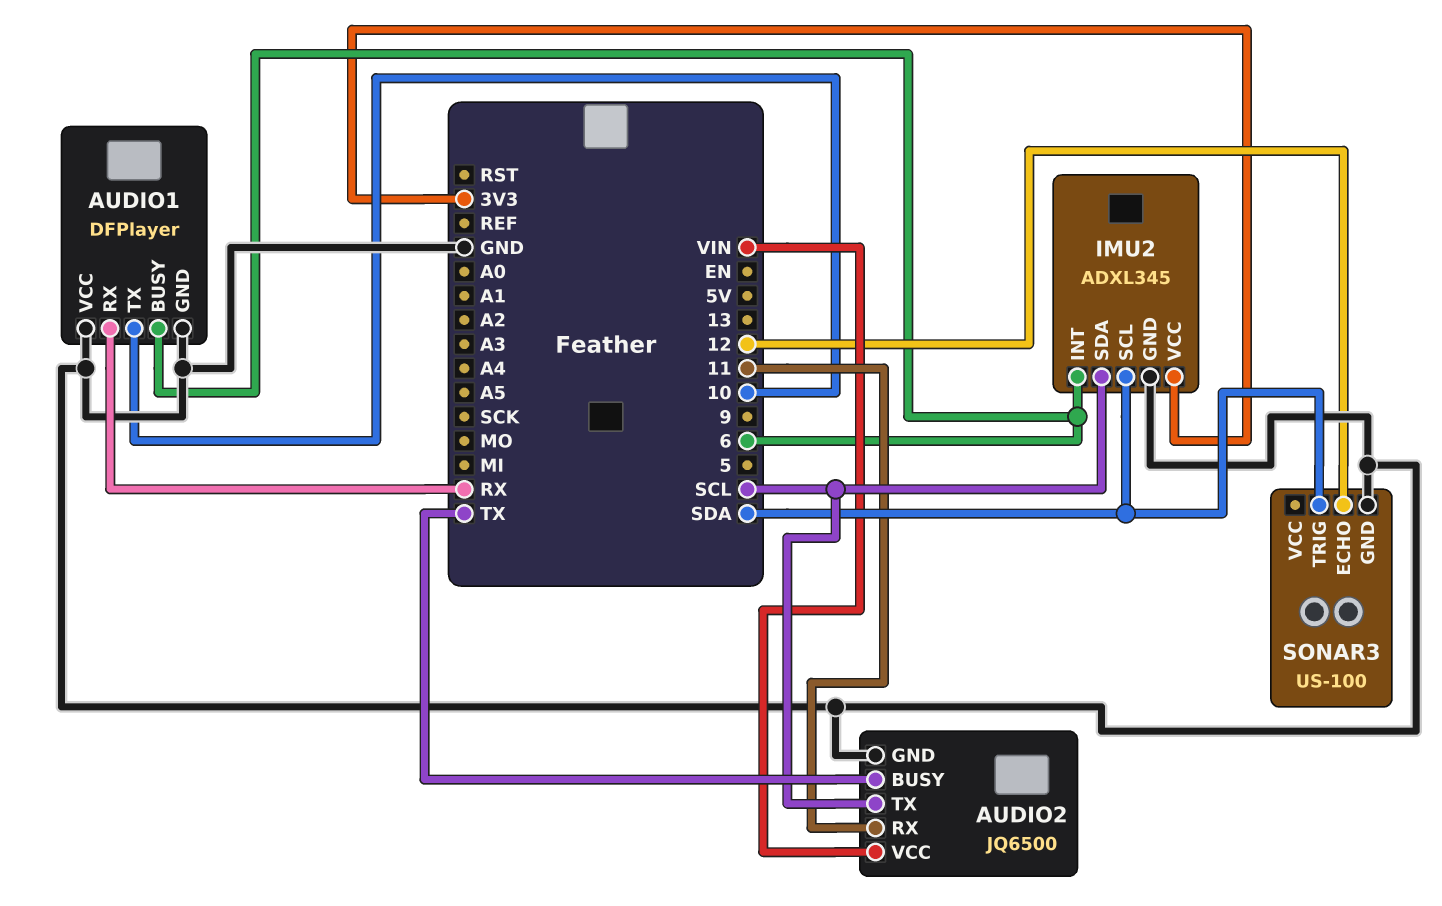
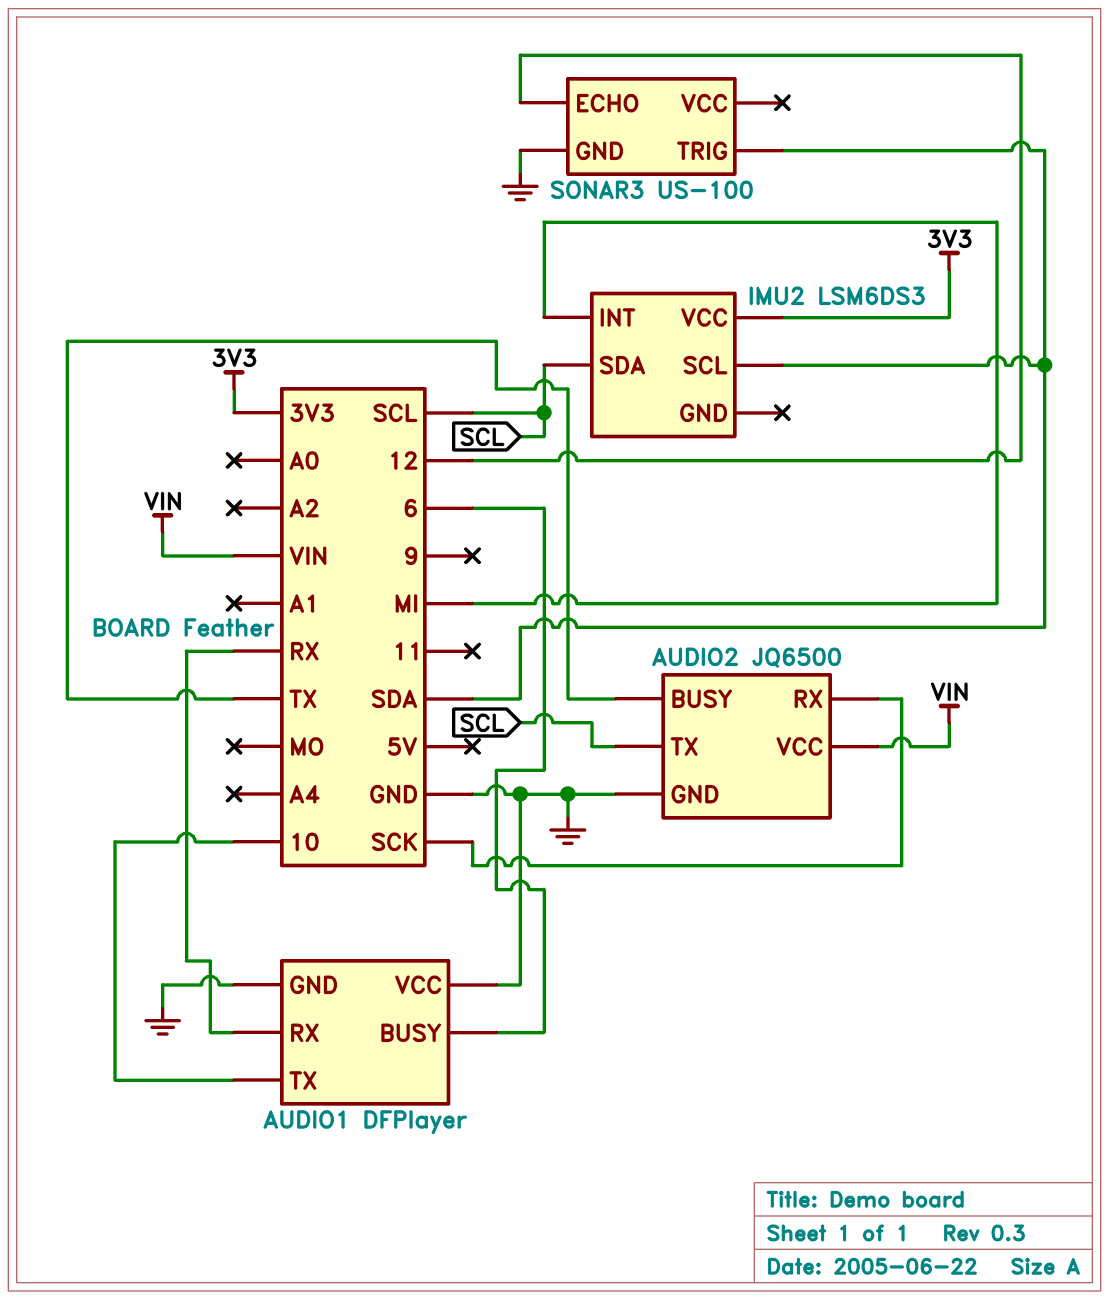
AUDIO2 pin RX: 11 -> SCK
IMU2: ADXL345 -> LSM6DS3
IMU2 pin GND: GND -> none
IMU2 pin INT: 6 -> MI

